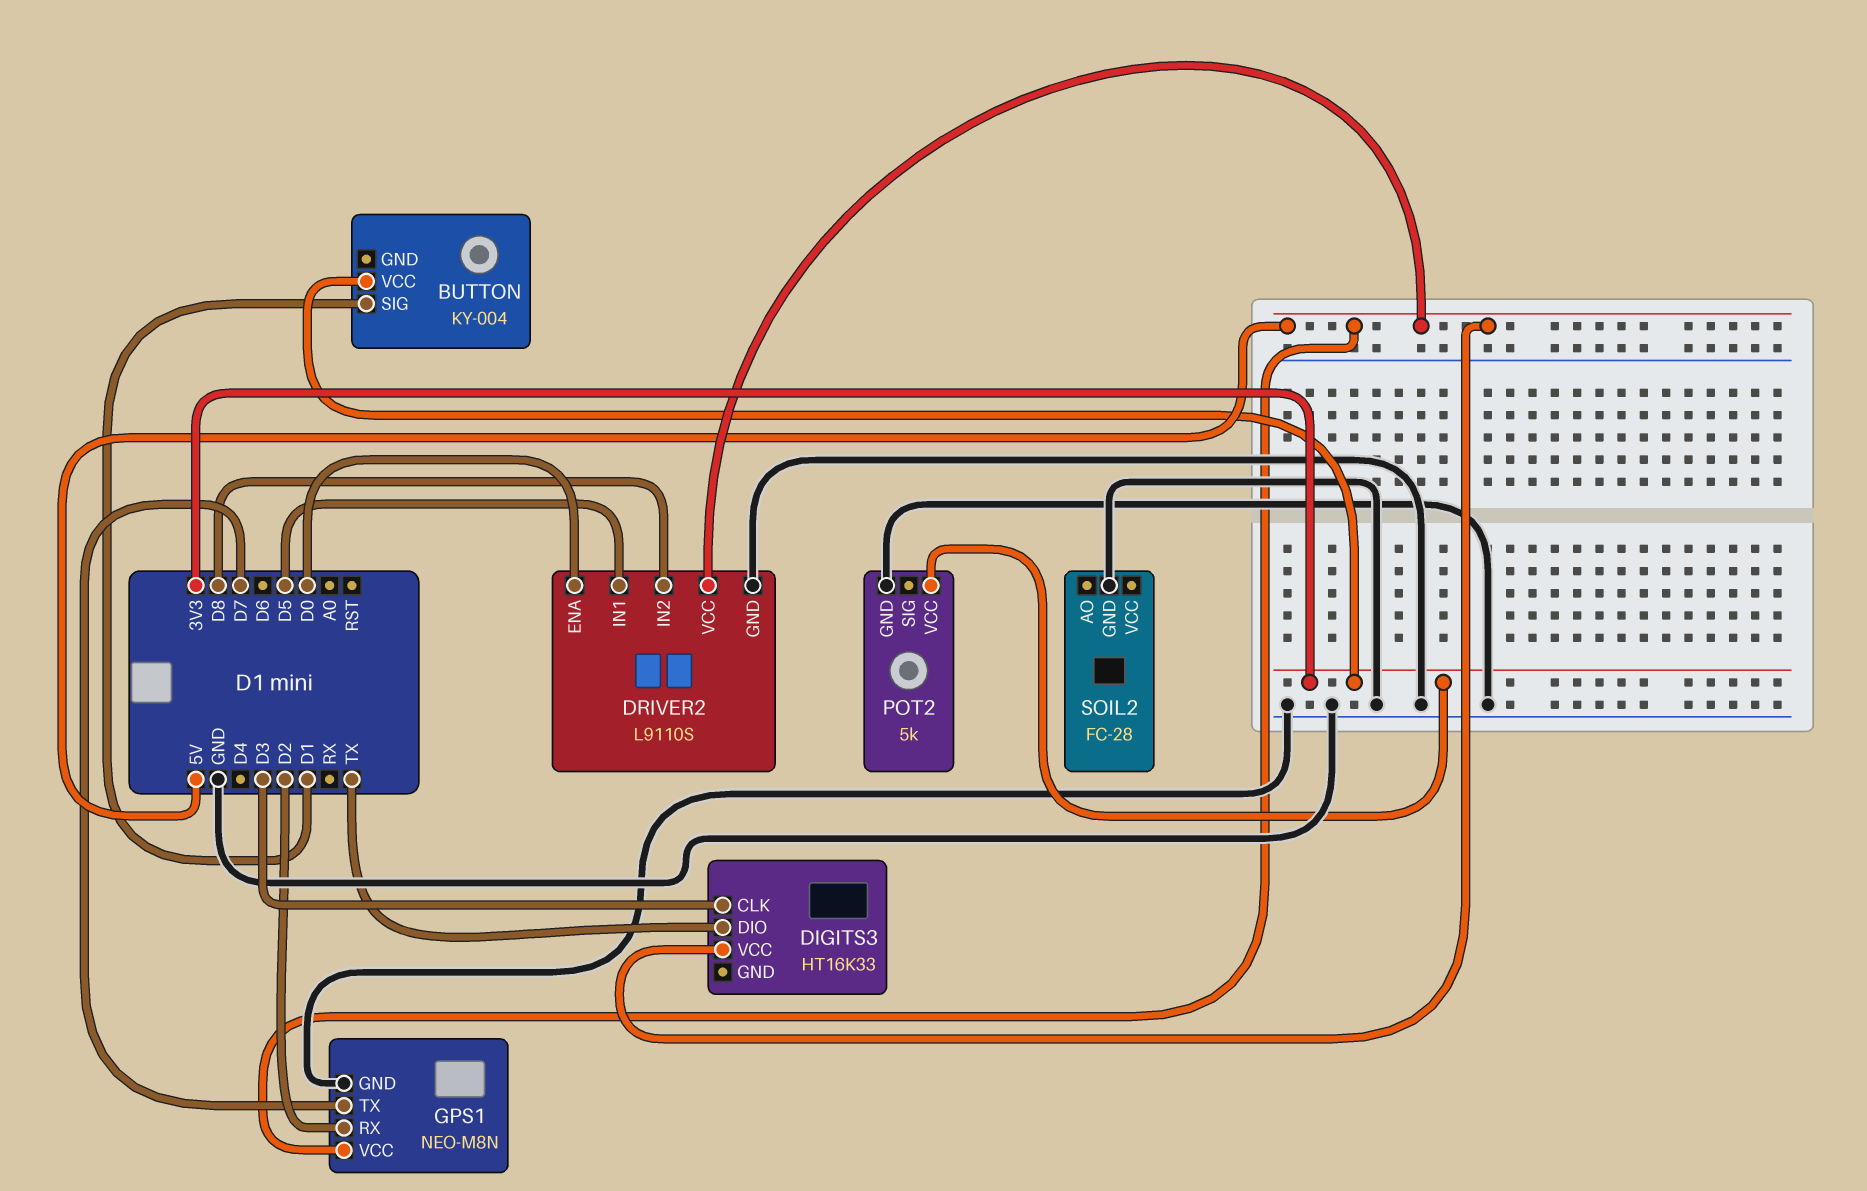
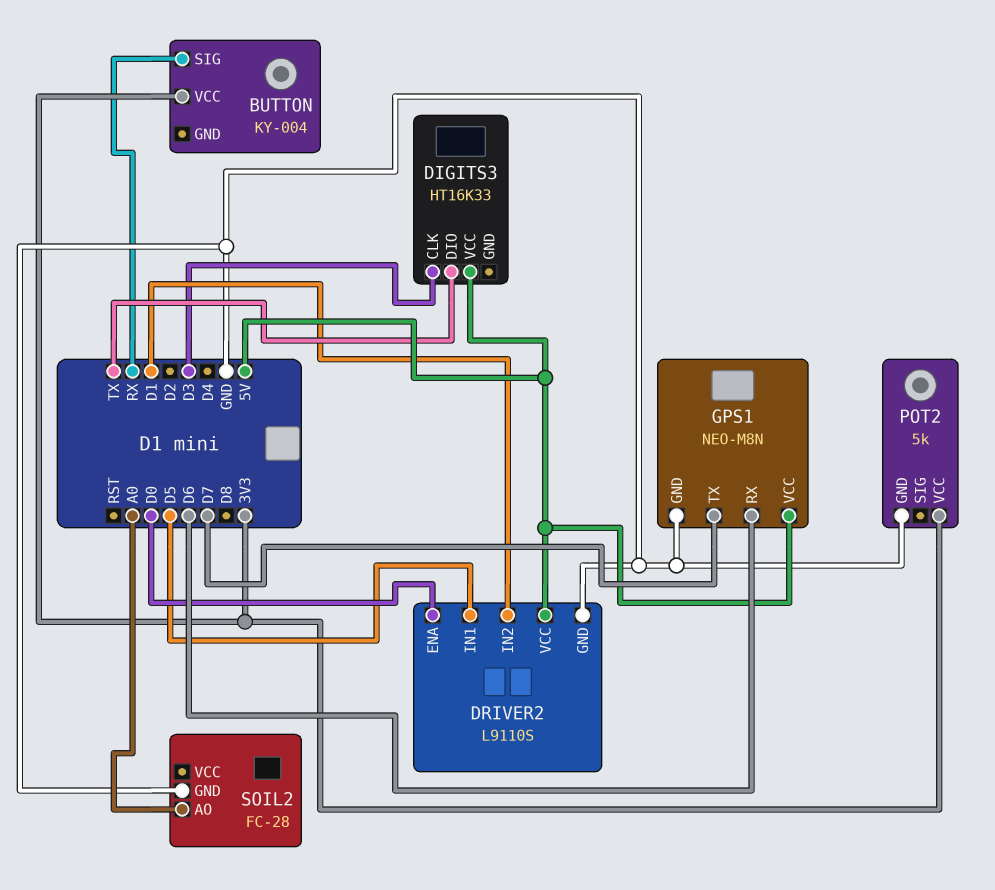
BUTTON pin SIG: D1 -> RX
DRIVER2 pin IN2: D8 -> D1
GPS1 pin RX: D2 -> D6
SOIL2 pin AO: none -> A0

